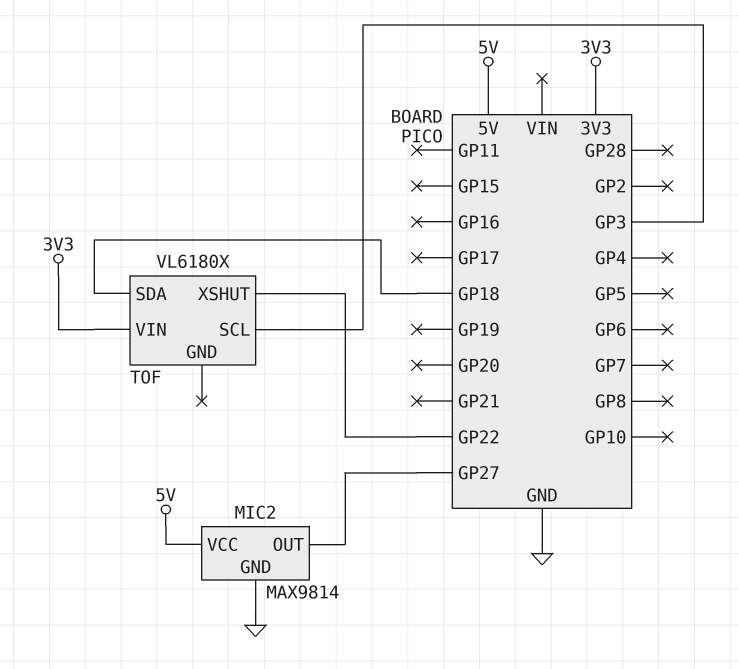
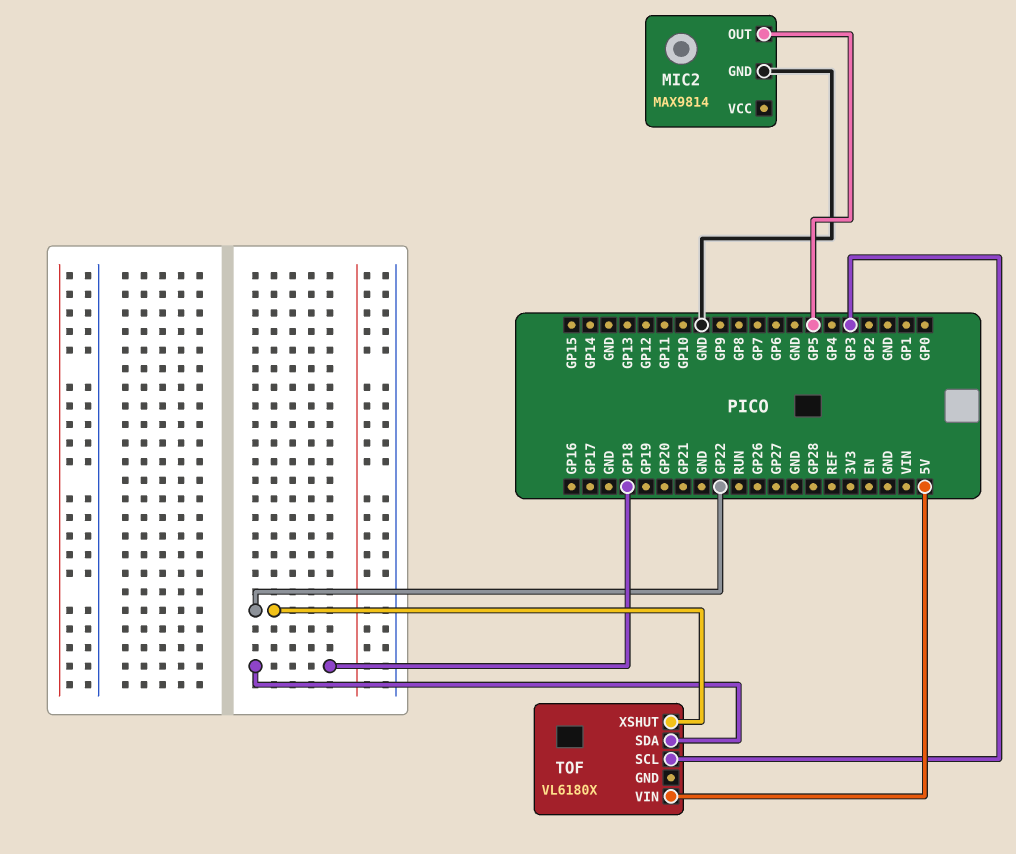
MIC2 pin OUT: GP27 -> GP5
MIC2 pin VCC: 5V -> none
TOF pin VIN: 3V3 -> 5V

